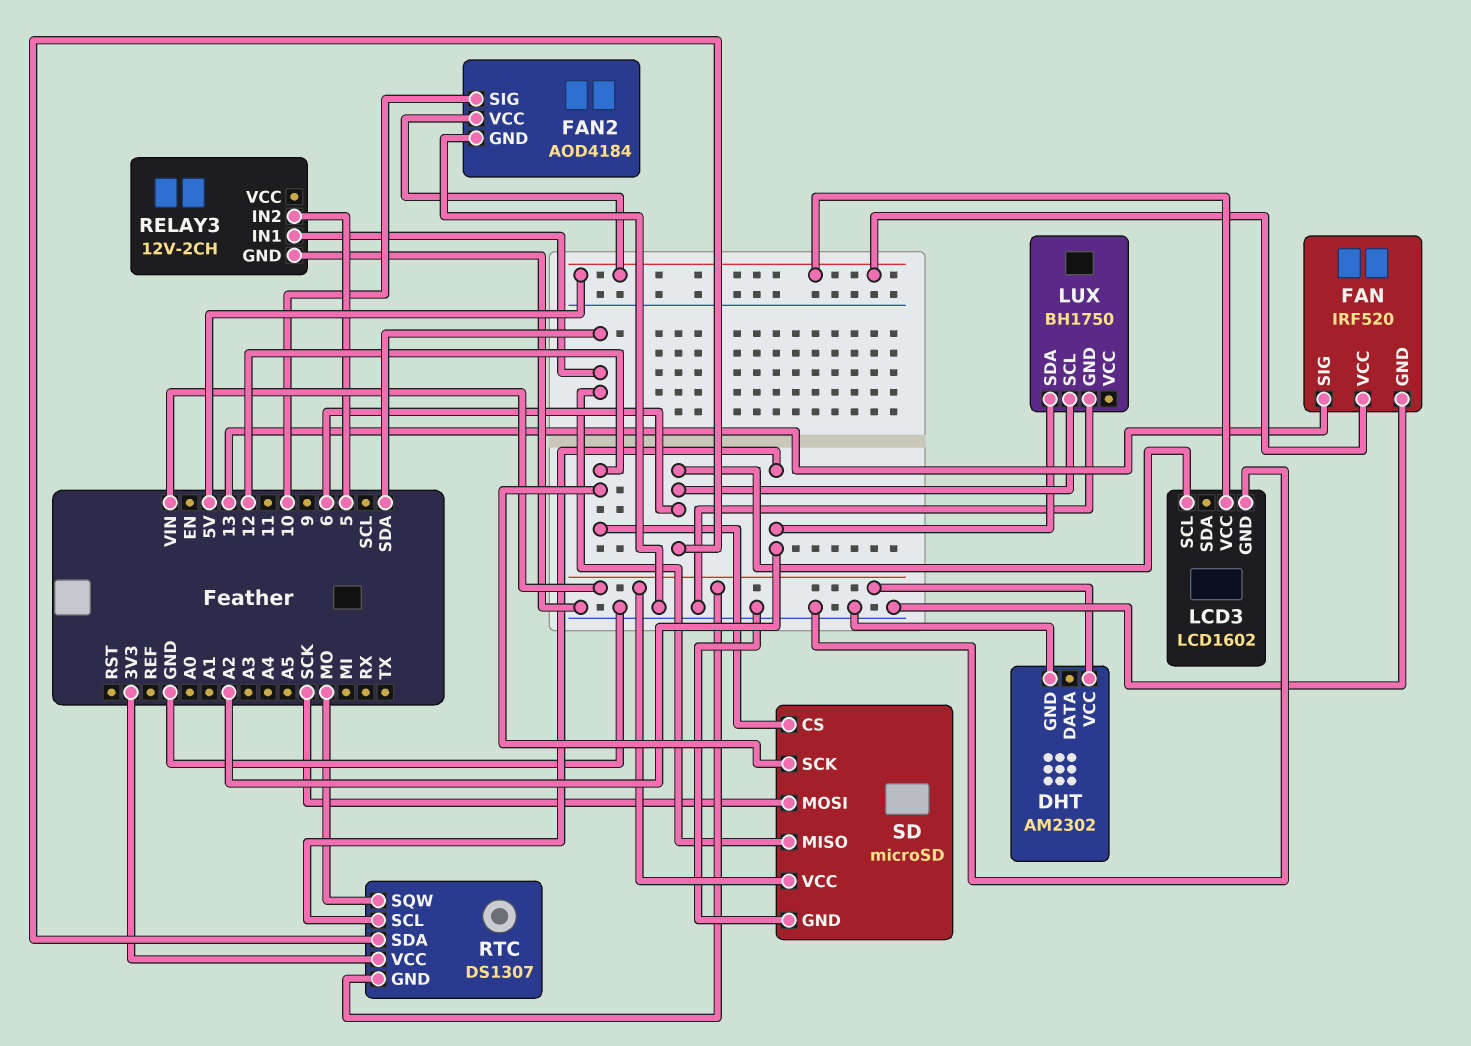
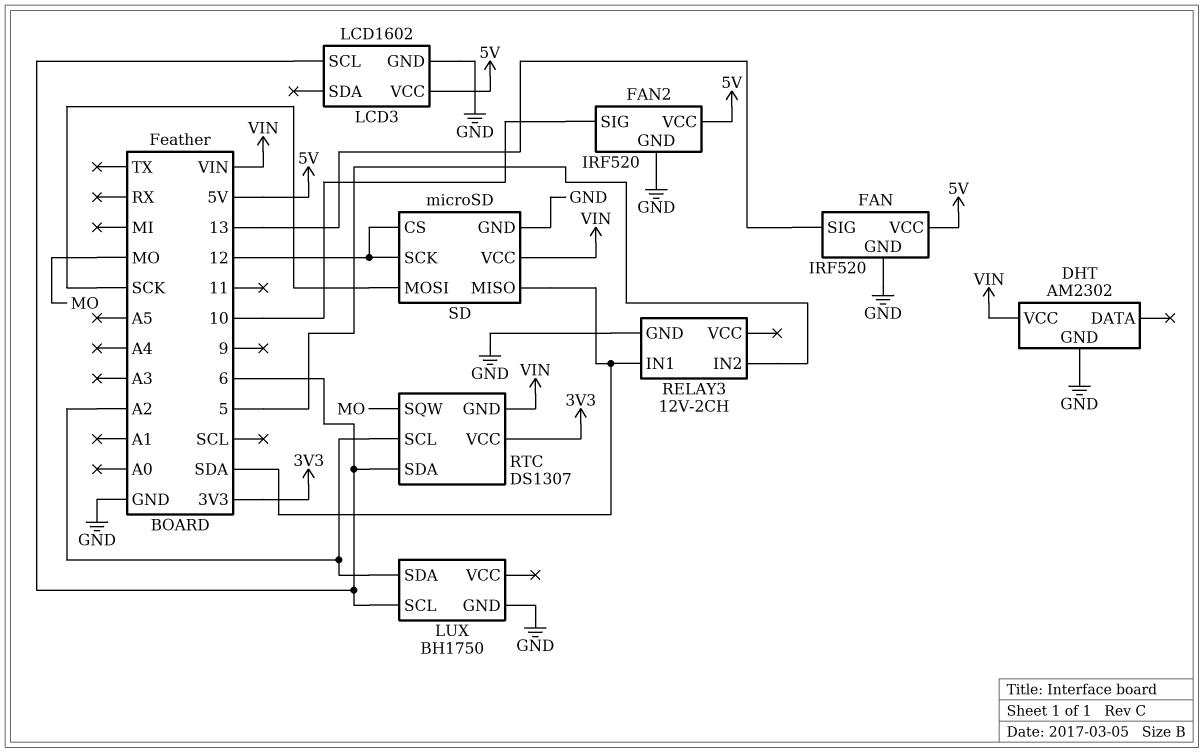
FAN2: AOD4184 -> IRF520

